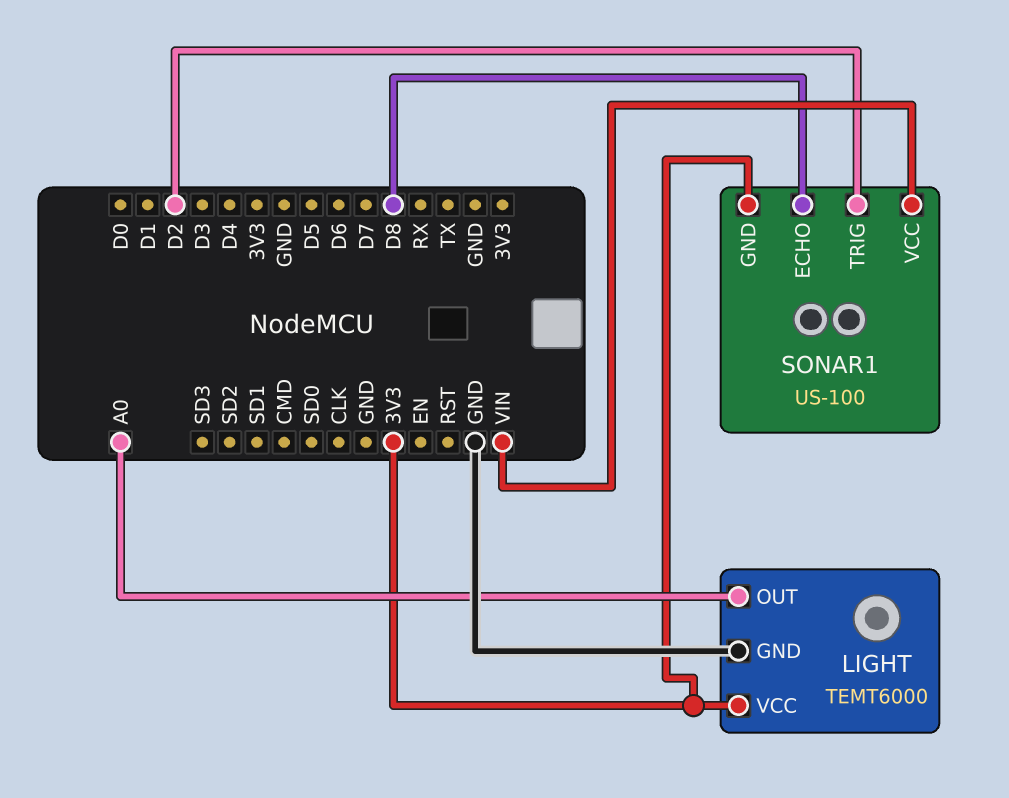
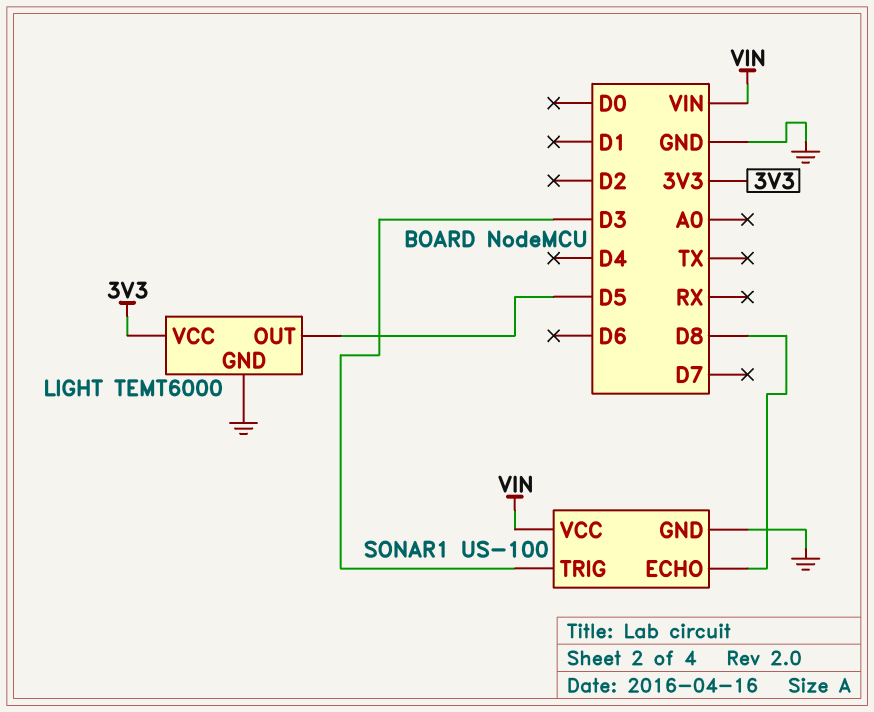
LIGHT pin OUT: A0 -> D5
SONAR1 pin GND: 3V3 -> GND
SONAR1 pin TRIG: D2 -> D3

